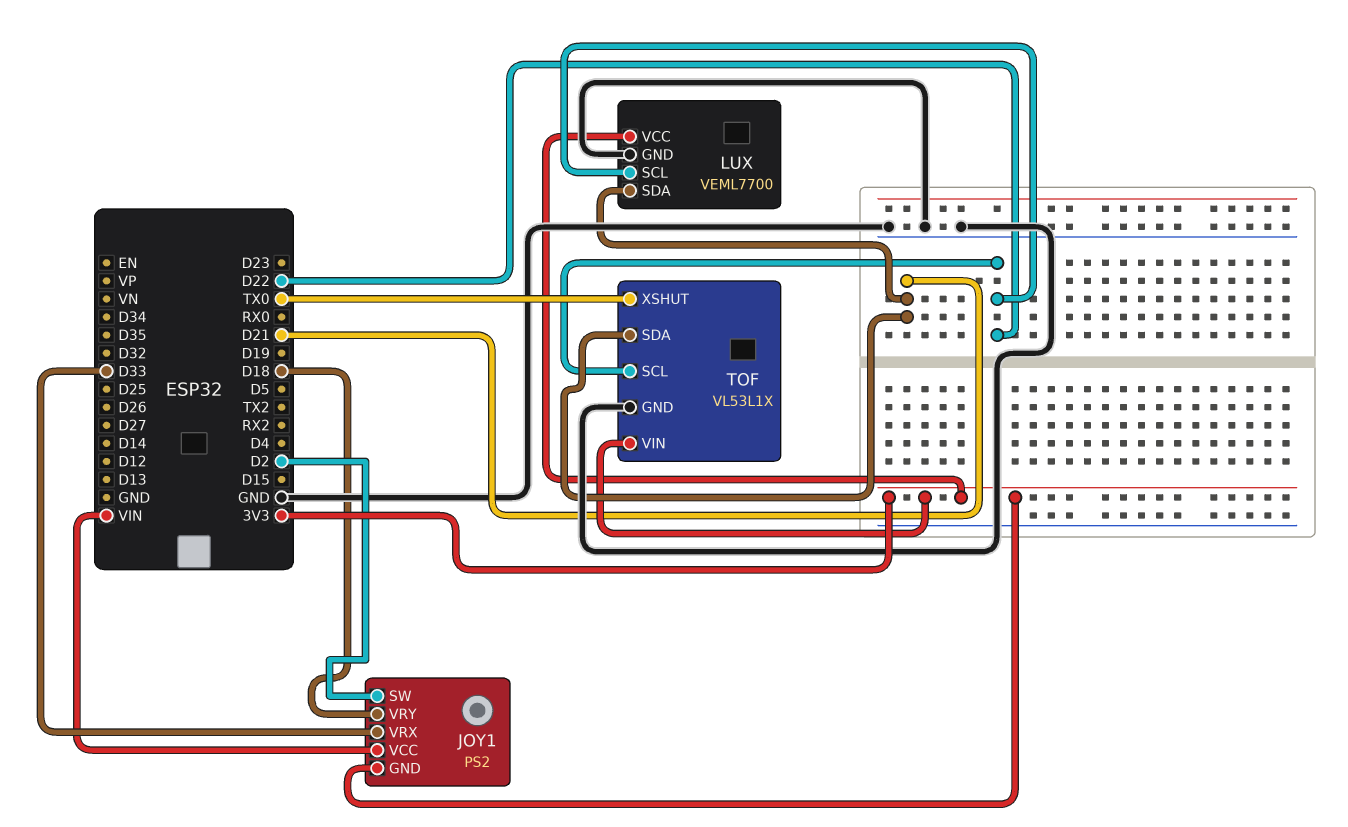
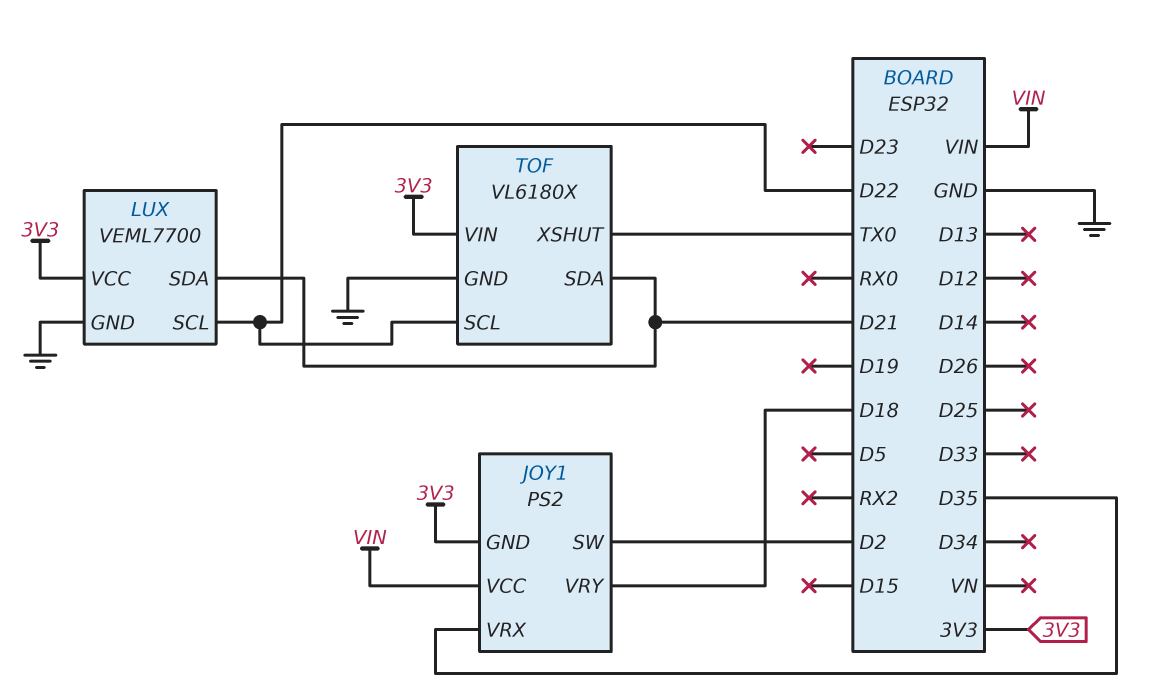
JOY1 pin VRX: D33 -> D35
TOF: VL53L1X -> VL6180X

